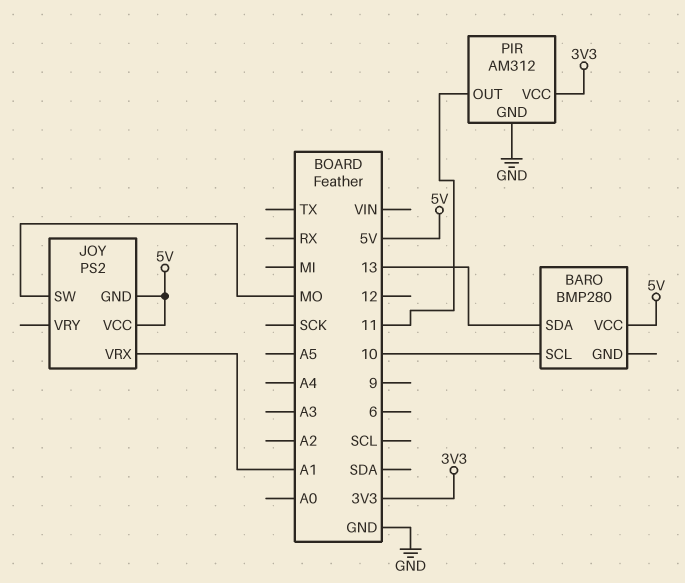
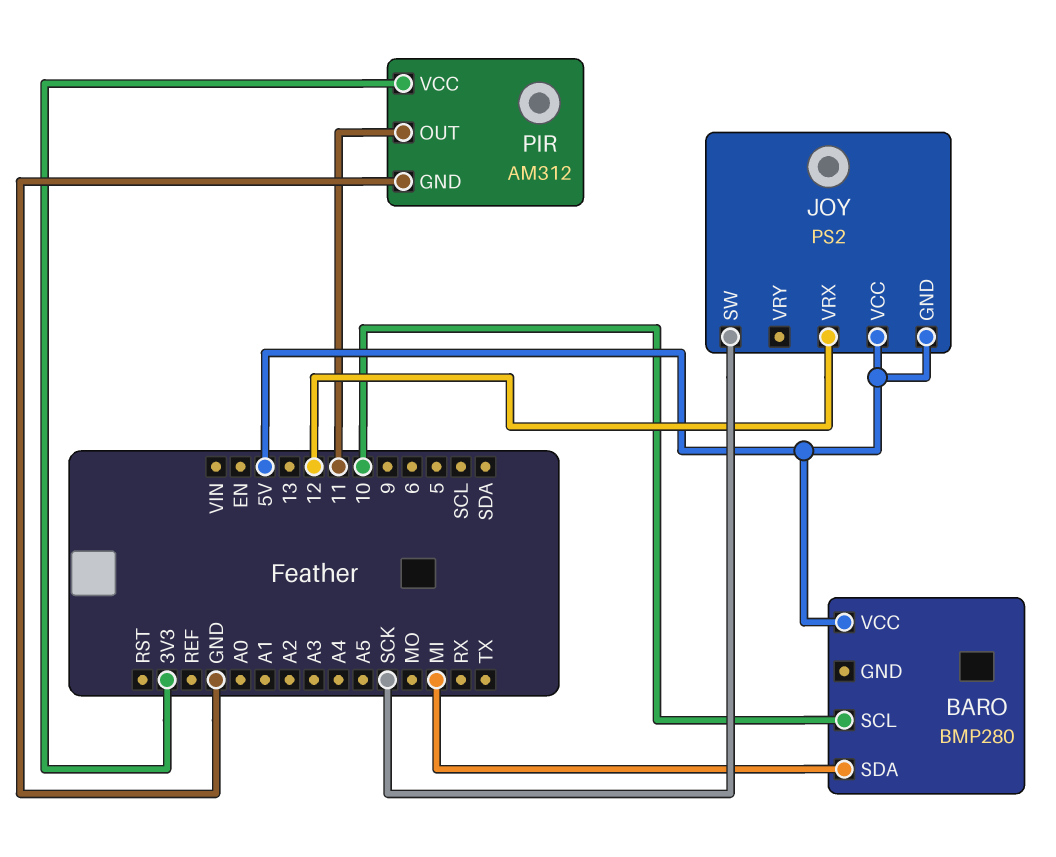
BARO pin SDA: 13 -> MI
JOY pin SW: MO -> SCK
JOY pin VRX: A1 -> 12

